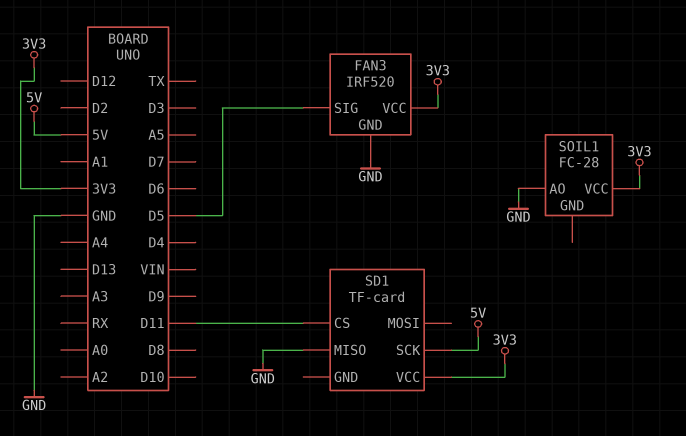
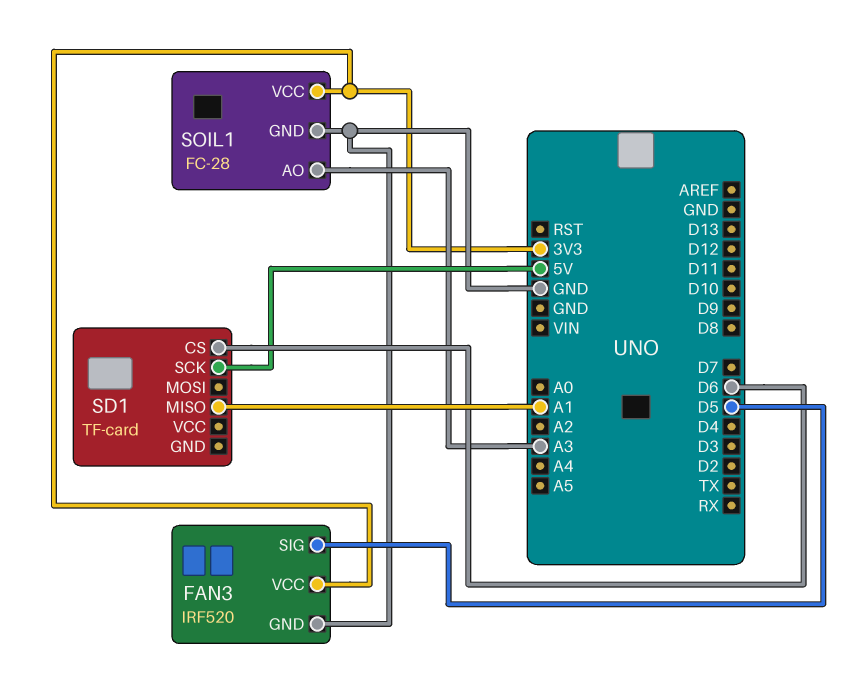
SD1 pin CS: D11 -> D6
SD1 pin MISO: GND -> A1
SD1 pin VCC: 3V3 -> none
SOIL1 pin AO: GND -> A3
SOIL1 pin GND: none -> GND

